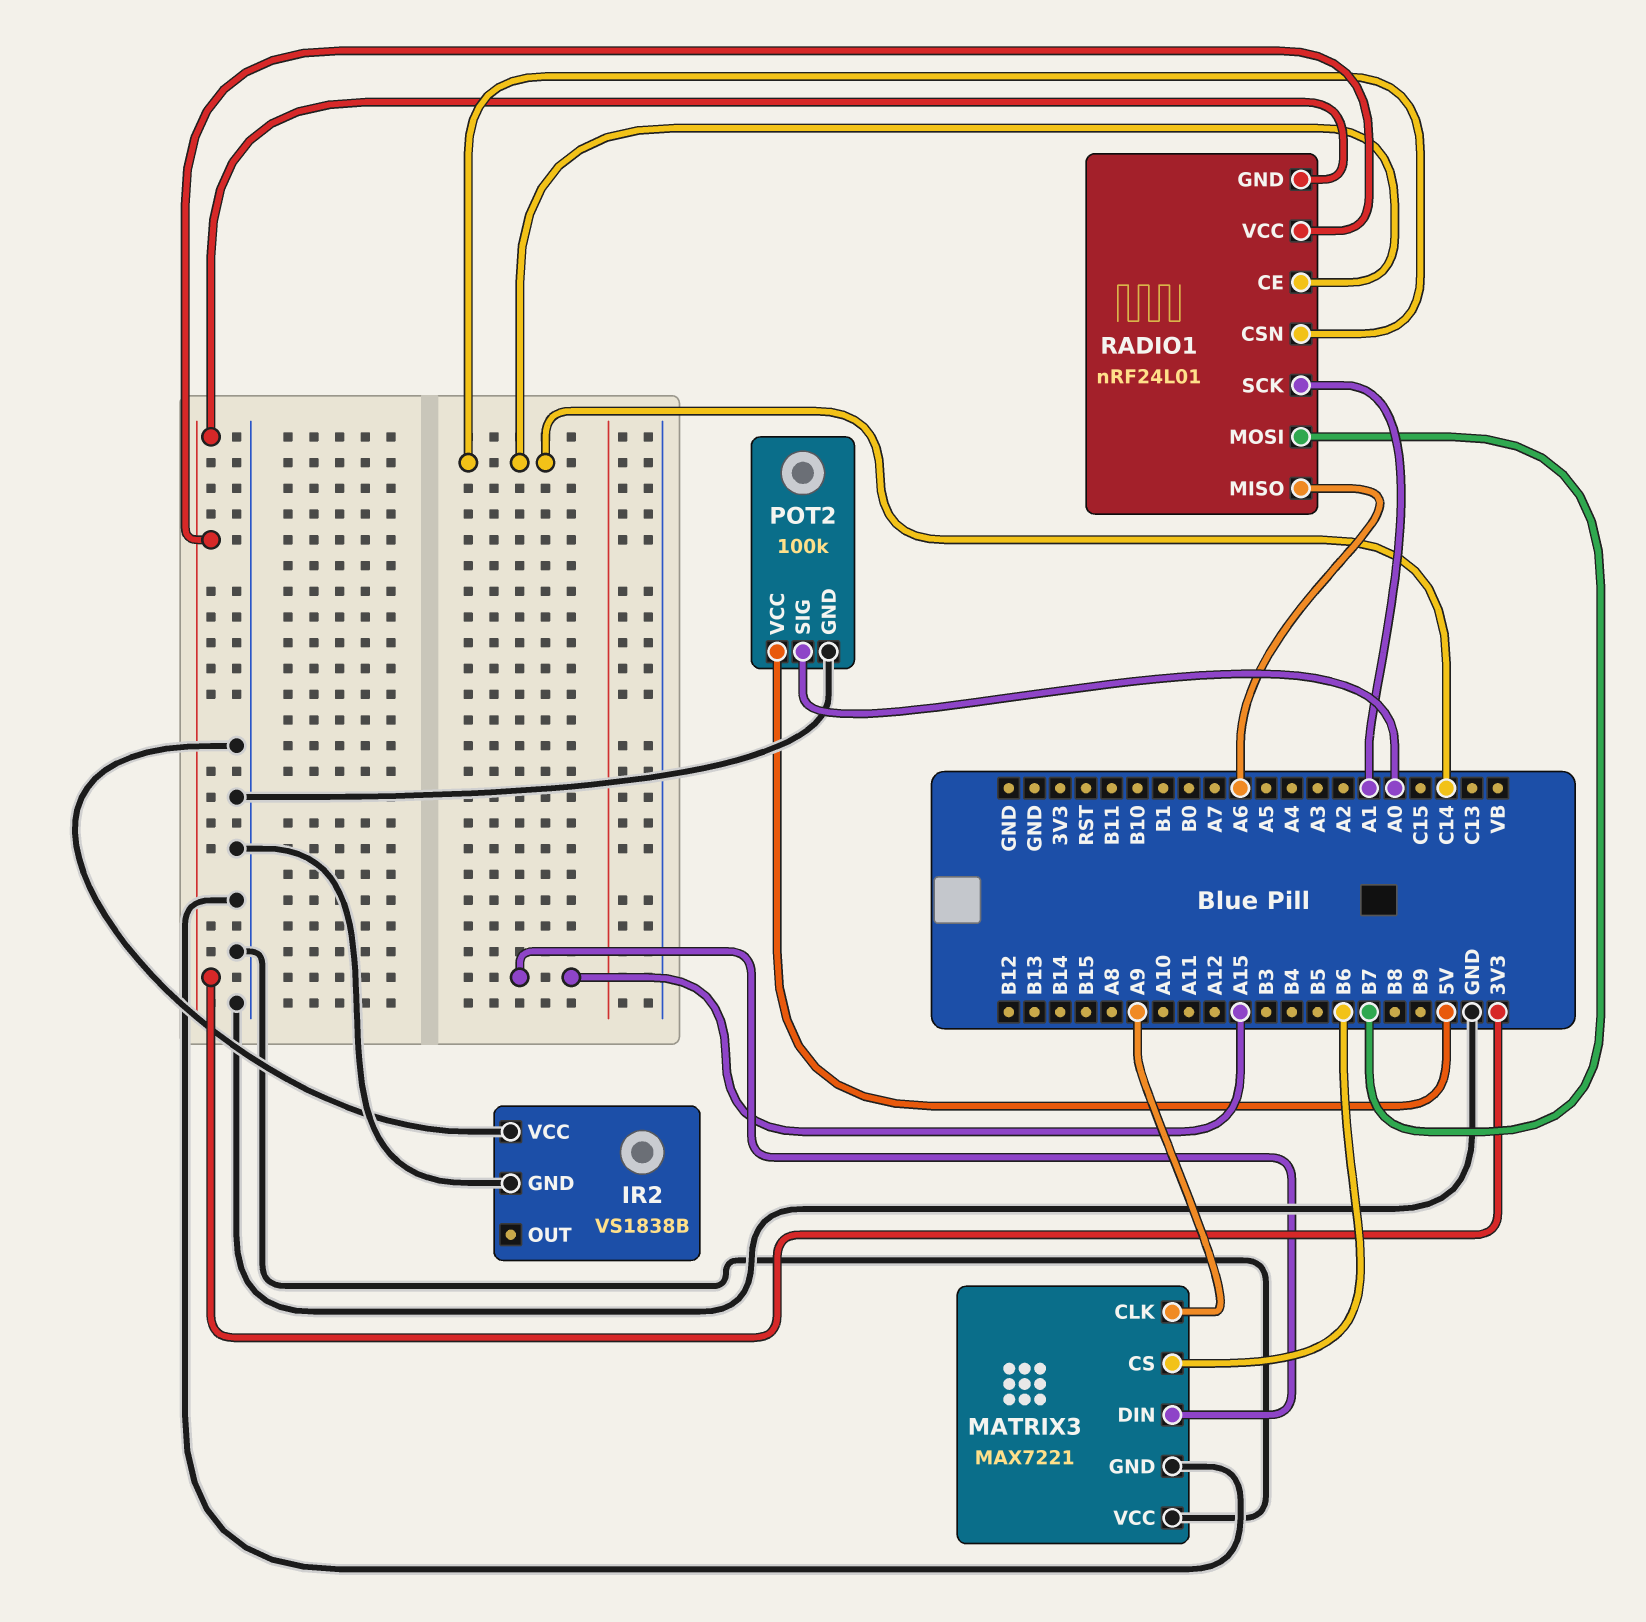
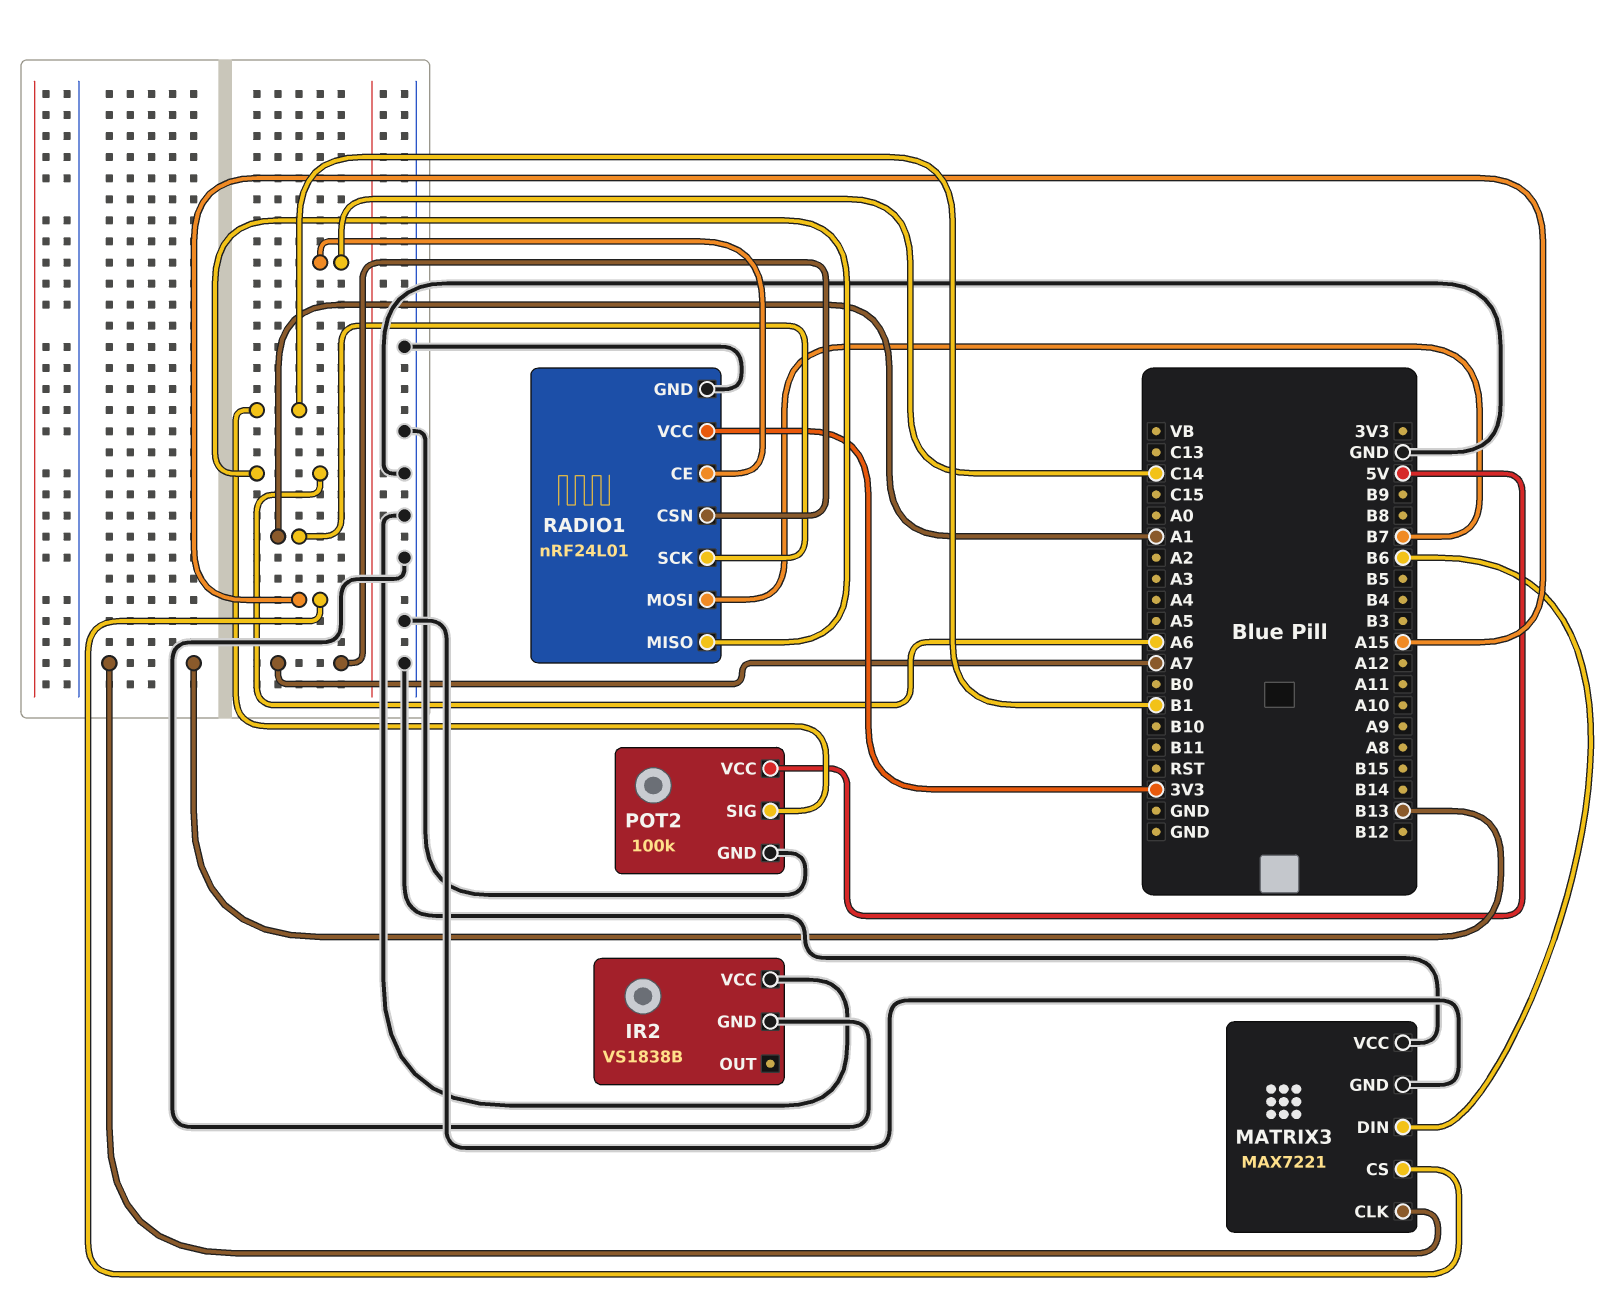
MATRIX3 pin CLK: A9 -> B13
MATRIX3 pin CS: B6 -> A15
MATRIX3 pin DIN: A15 -> B6
POT2 pin SIG: A0 -> B1
RADIO1 pin CSN: C14 -> A7
RADIO1 pin GND: 3V3 -> GND

